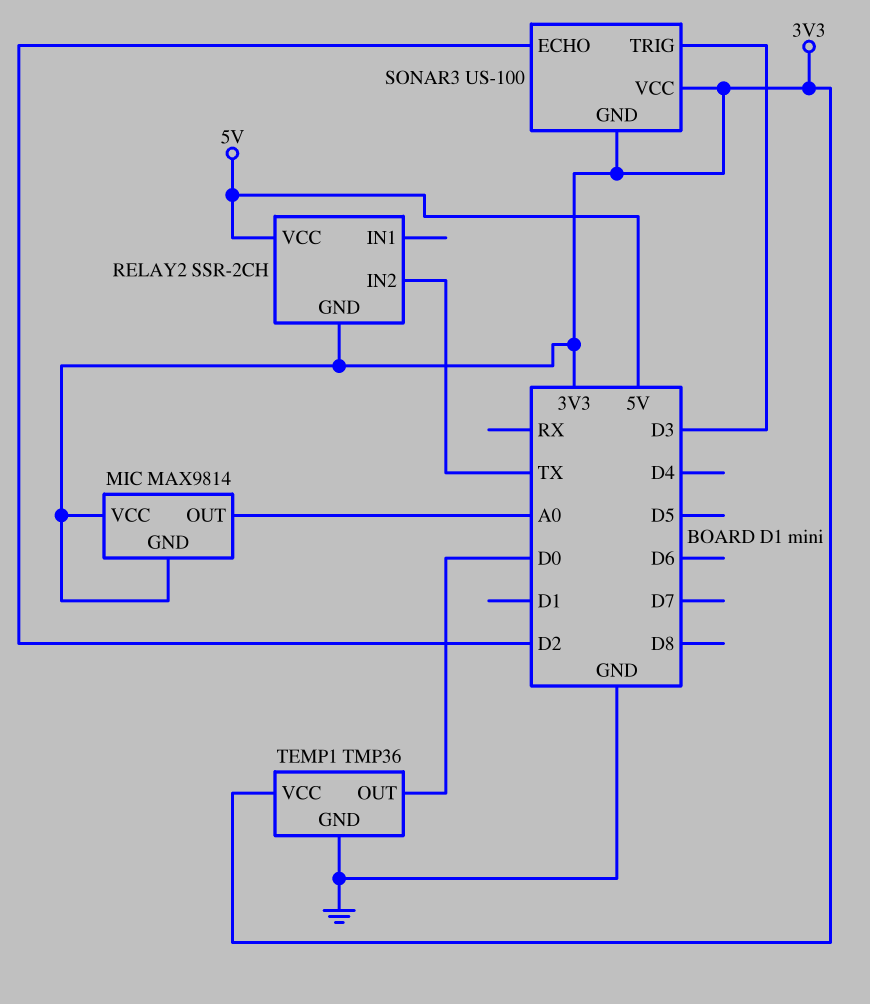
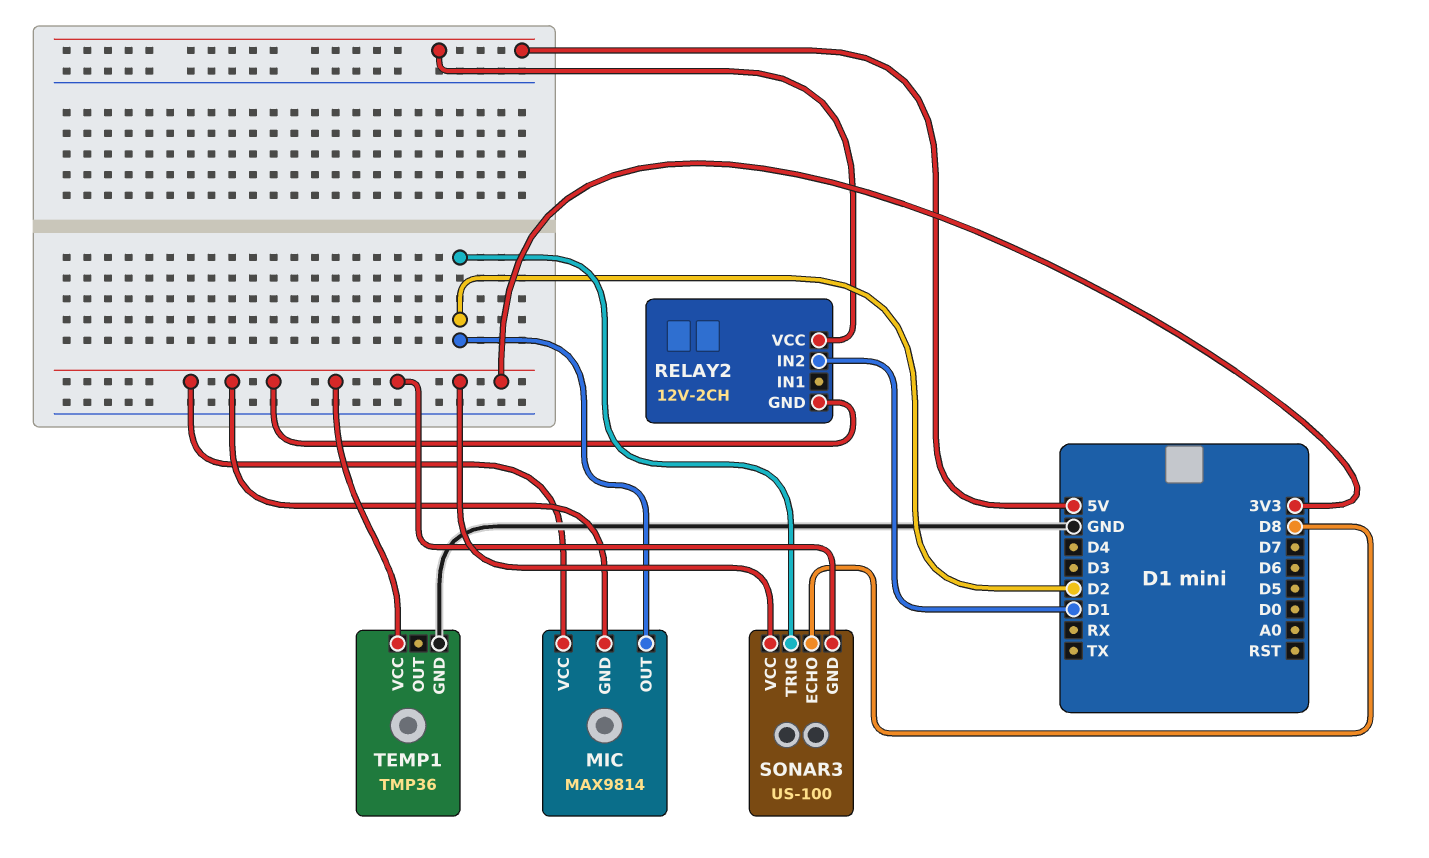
MIC pin OUT: A0 -> D2
RELAY2: SSR-2CH -> 12V-2CH
RELAY2 pin IN2: TX -> D1
SONAR3 pin ECHO: D2 -> D8
SONAR3 pin TRIG: D3 -> D2
TEMP1 pin OUT: D0 -> none

